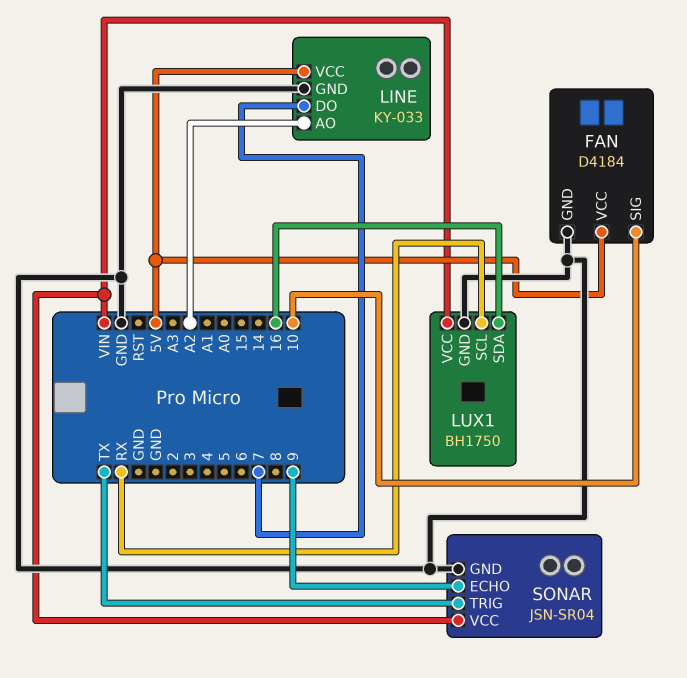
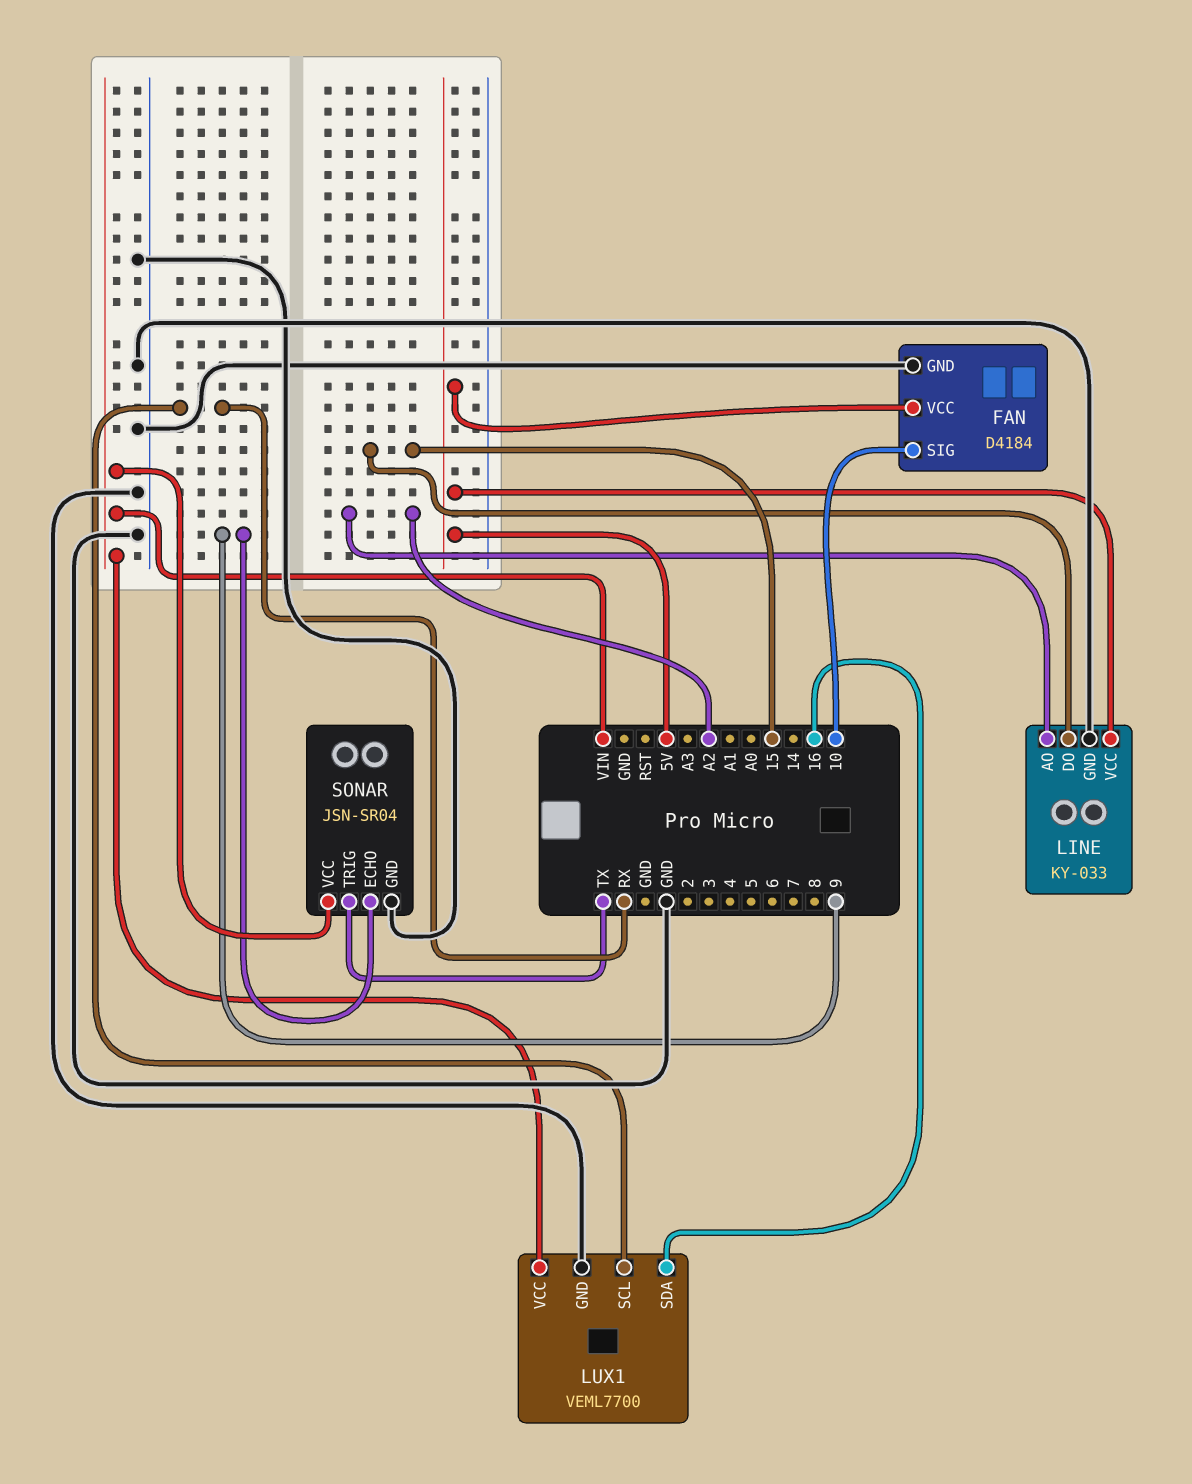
LINE pin DO: 7 -> 15
LUX1: BH1750 -> VEML7700

